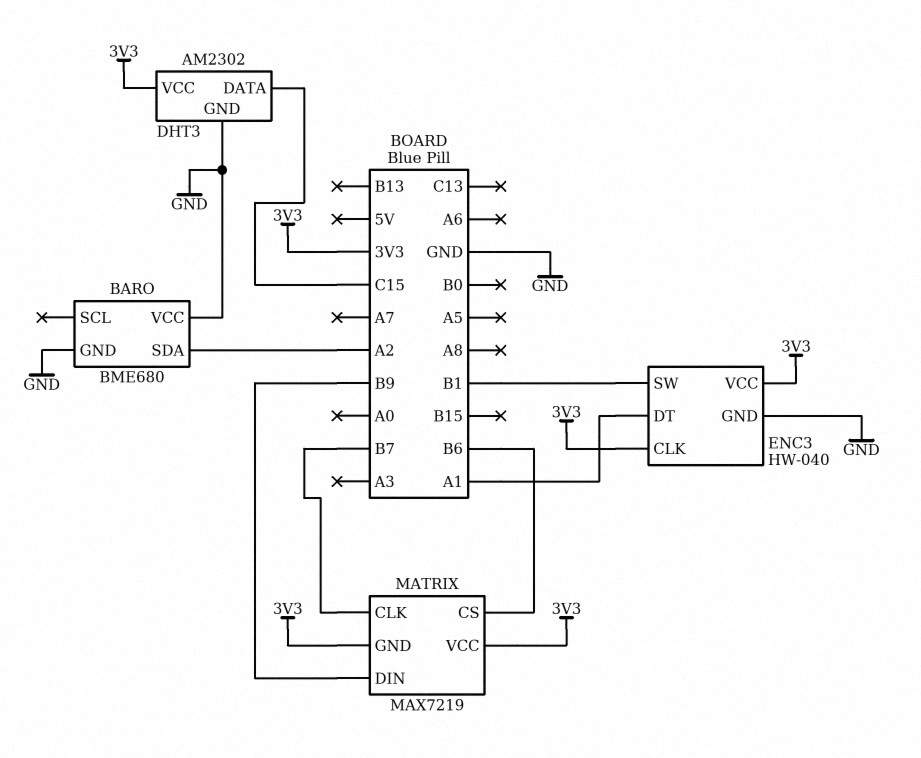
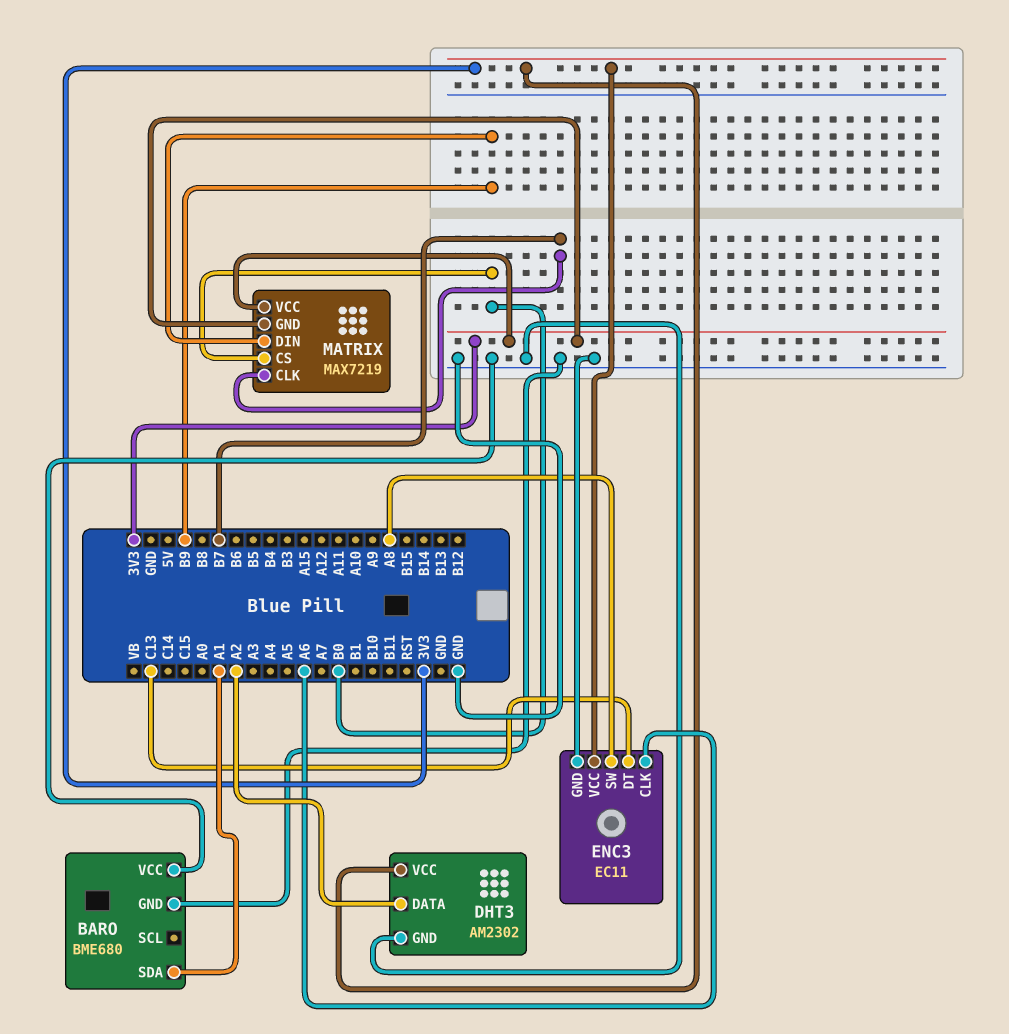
BARO pin SDA: A2 -> A1
DHT3 pin DATA: C15 -> A2
ENC3: HW-040 -> EC11
ENC3 pin CLK: 3V3 -> A6
ENC3 pin DT: A1 -> C13
ENC3 pin SW: B1 -> A8
MATRIX pin CS: B6 -> B0

